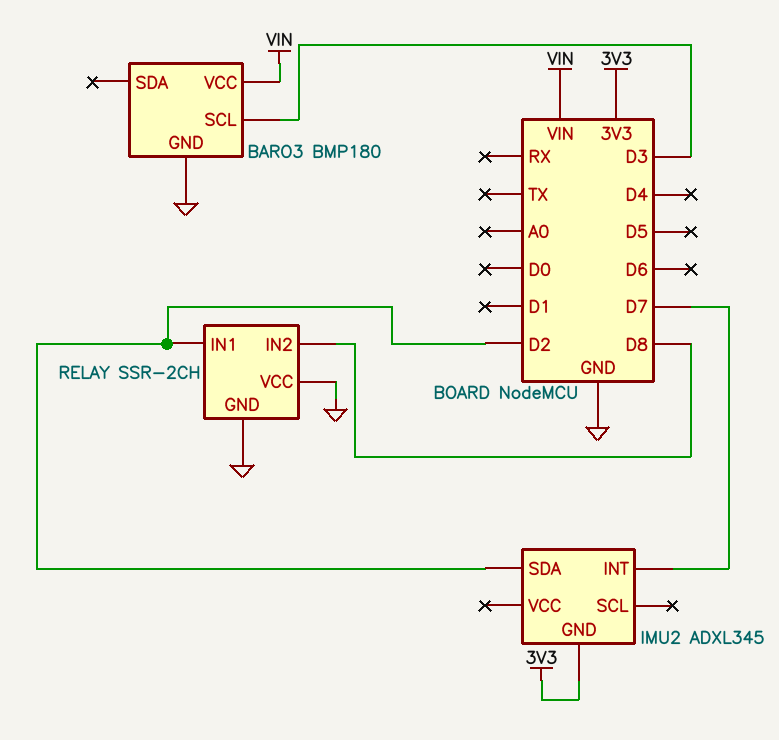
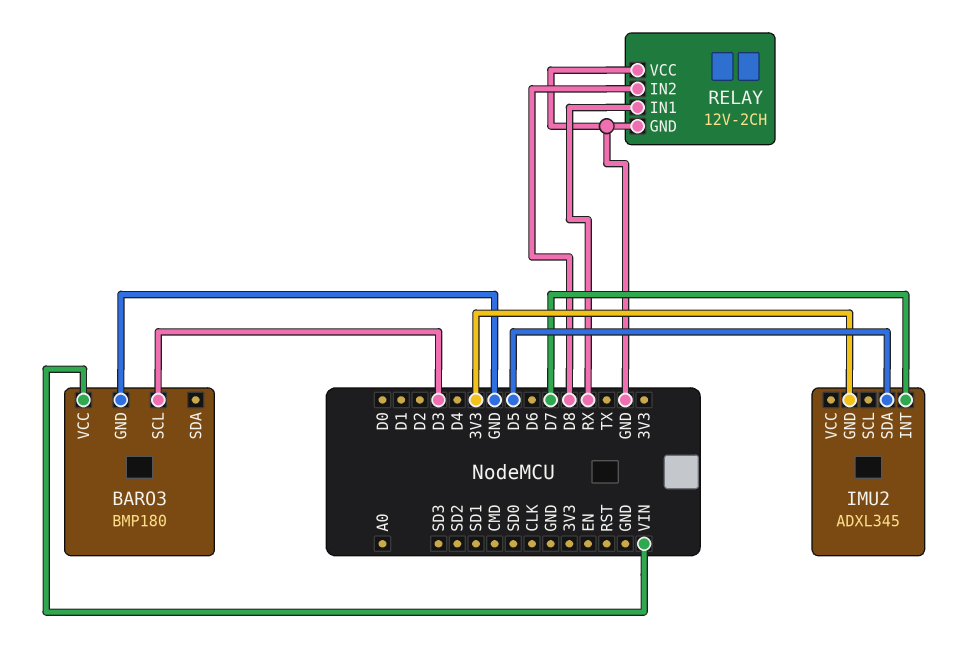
IMU2 pin SDA: D2 -> D5
RELAY: SSR-2CH -> 12V-2CH
RELAY pin IN1: D2 -> RX

